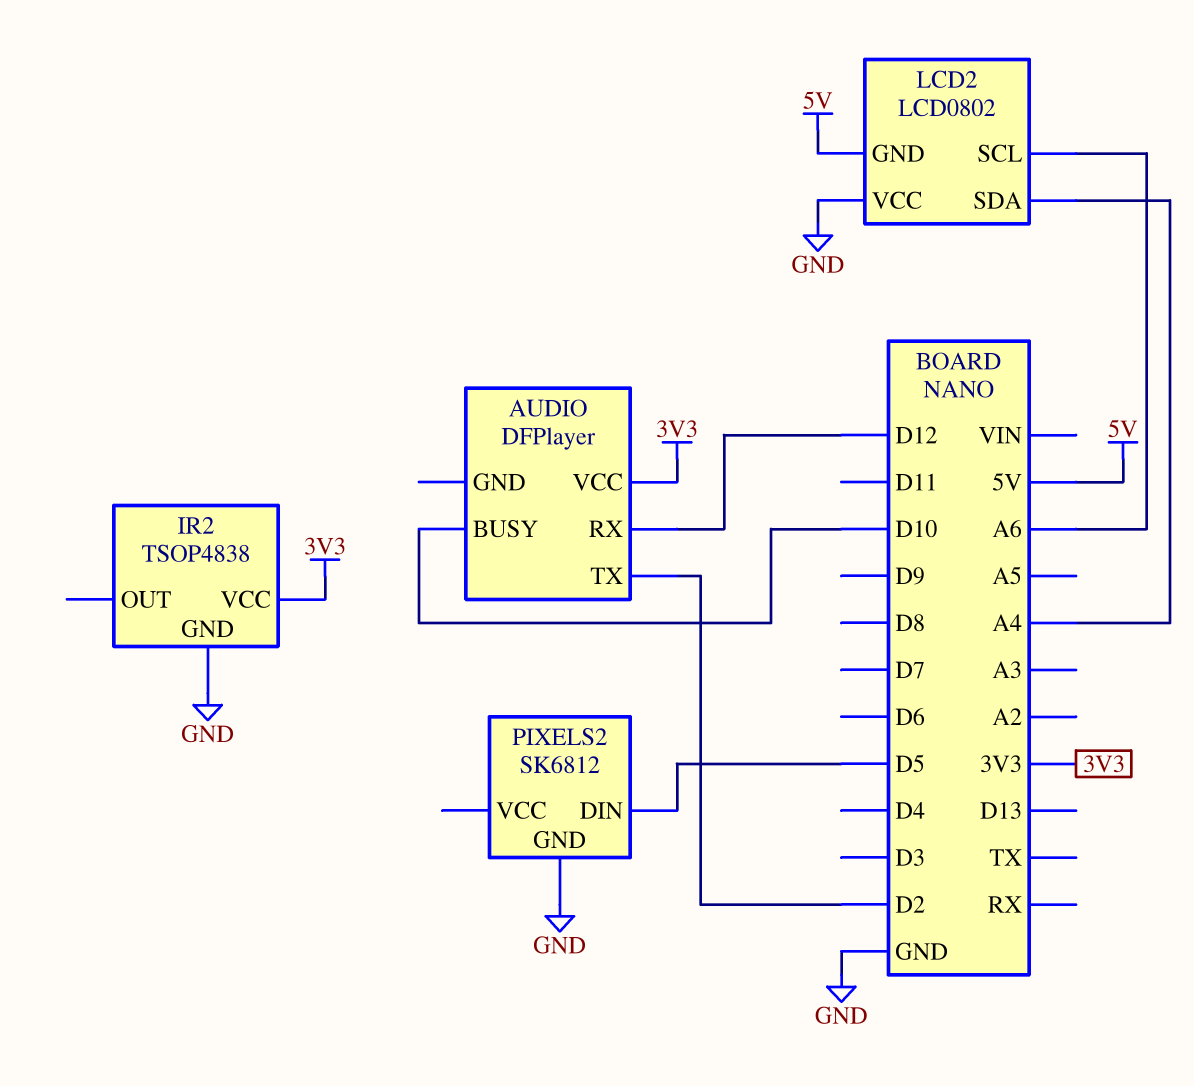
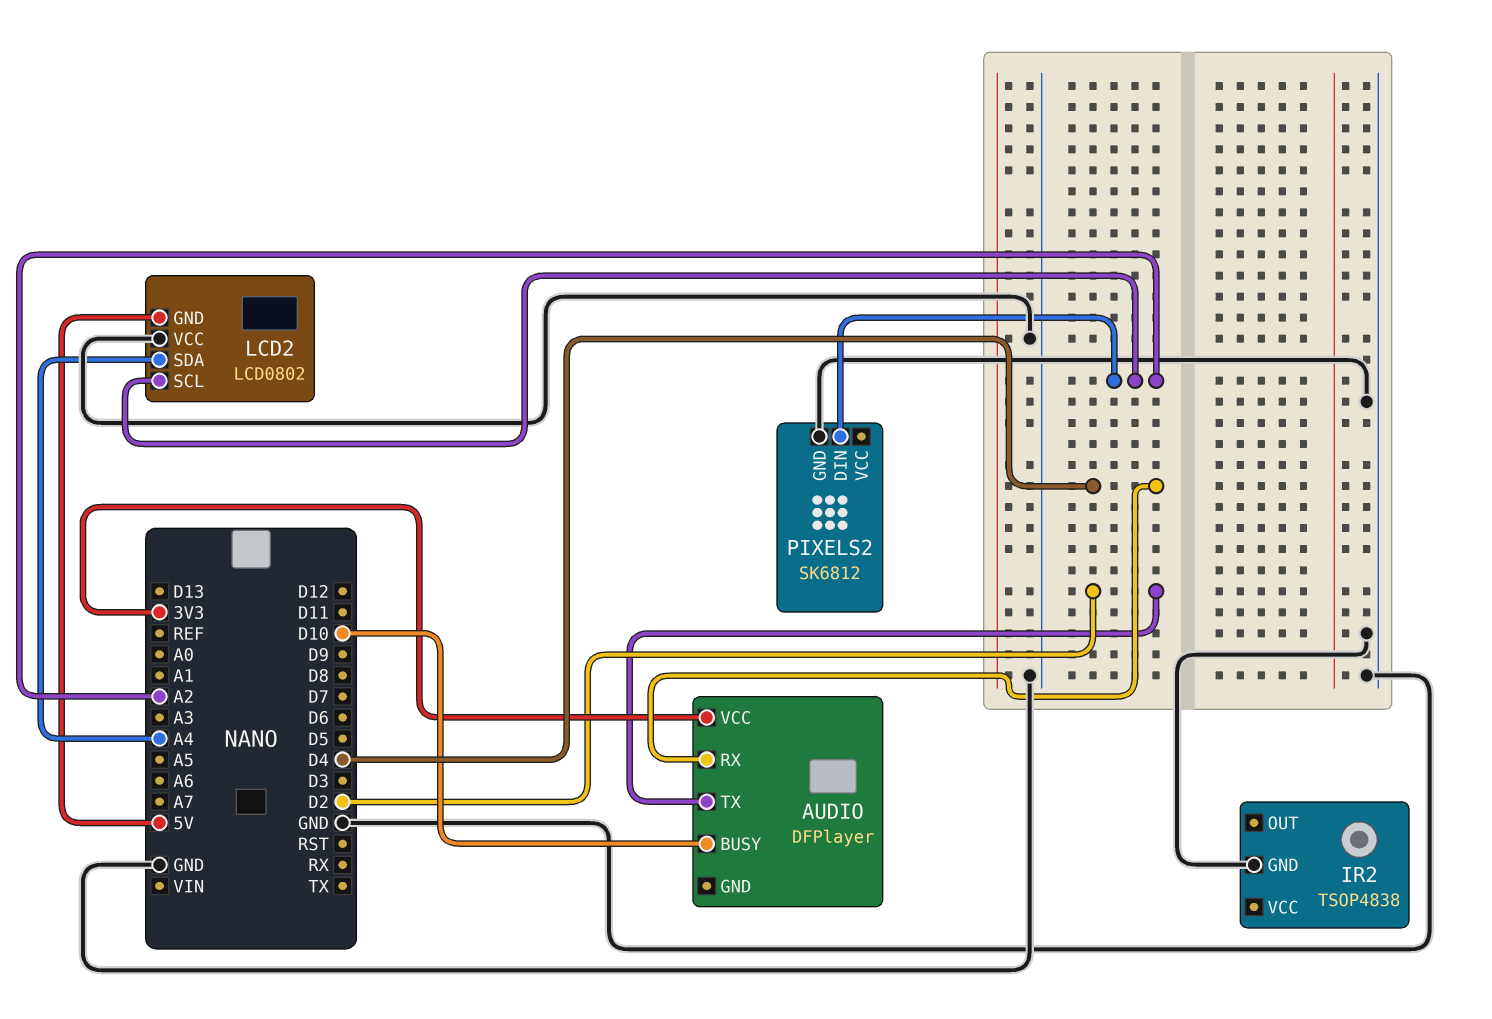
AUDIO pin RX: D12 -> D4
IR2 pin VCC: 3V3 -> none
LCD2 pin SCL: A6 -> A2
PIXELS2 pin DIN: D5 -> A2

